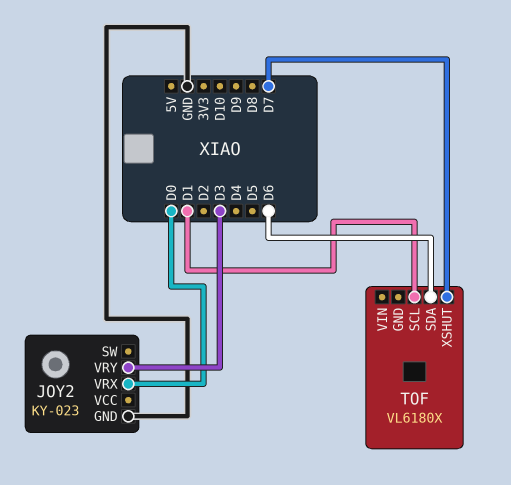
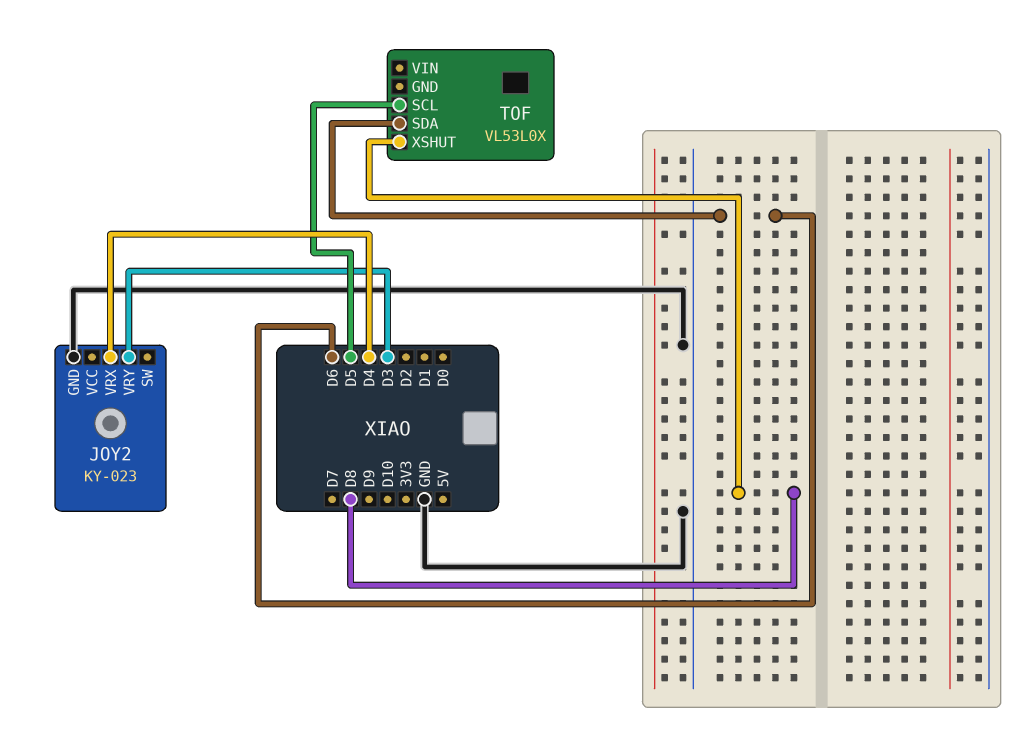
JOY2 pin VRX: D0 -> D4
TOF: VL6180X -> VL53L0X
TOF pin SCL: D1 -> D5
TOF pin XSHUT: D7 -> D8

